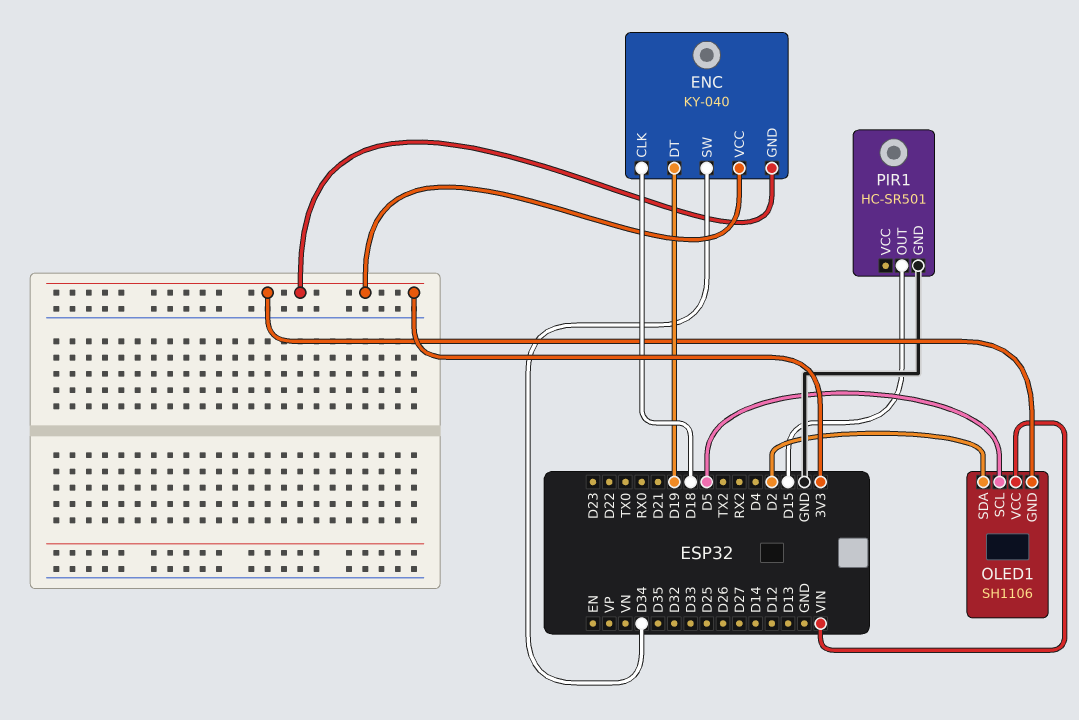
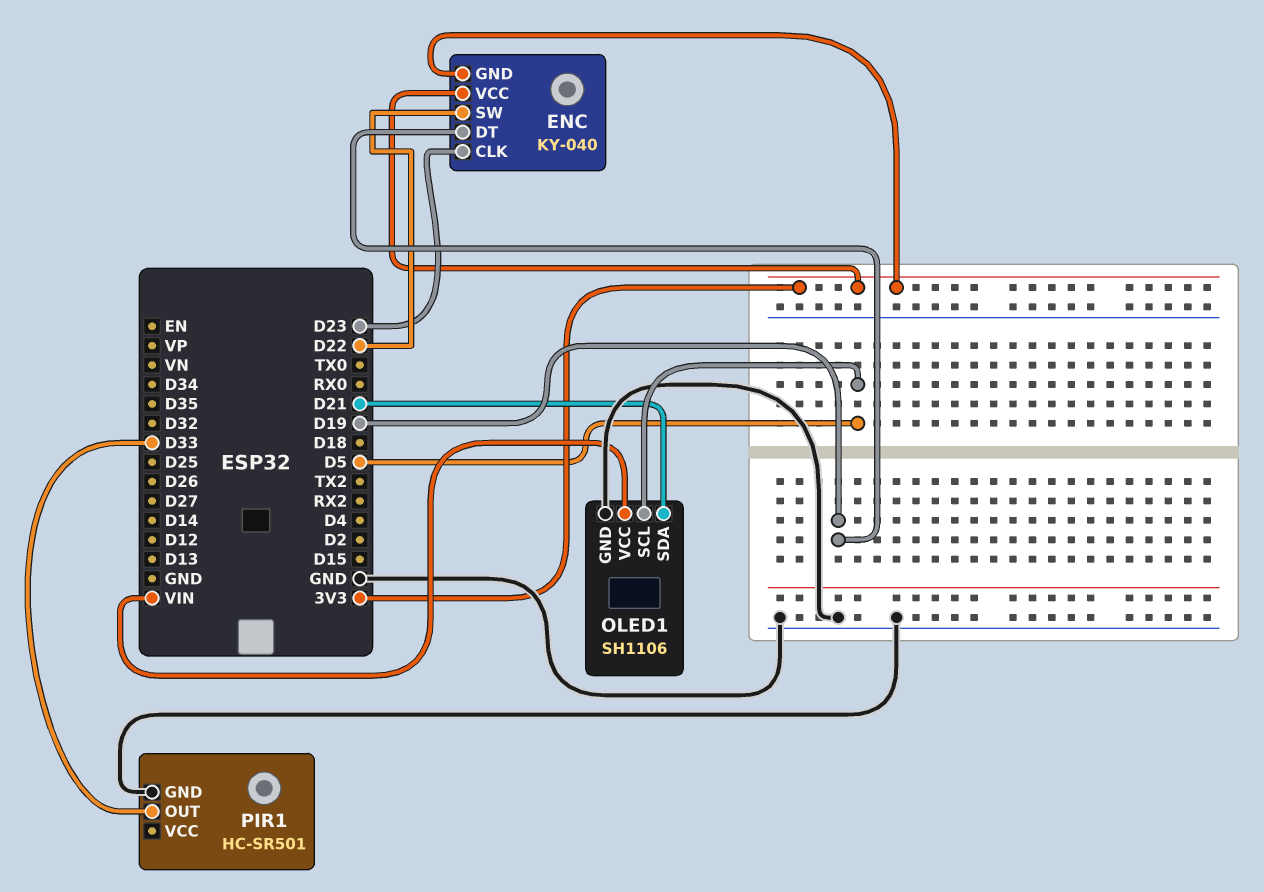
ENC pin CLK: D18 -> D23
ENC pin SW: D34 -> D22
OLED1 pin GND: 3V3 -> GND
OLED1 pin SDA: D2 -> D21
PIR1 pin OUT: D15 -> D33

